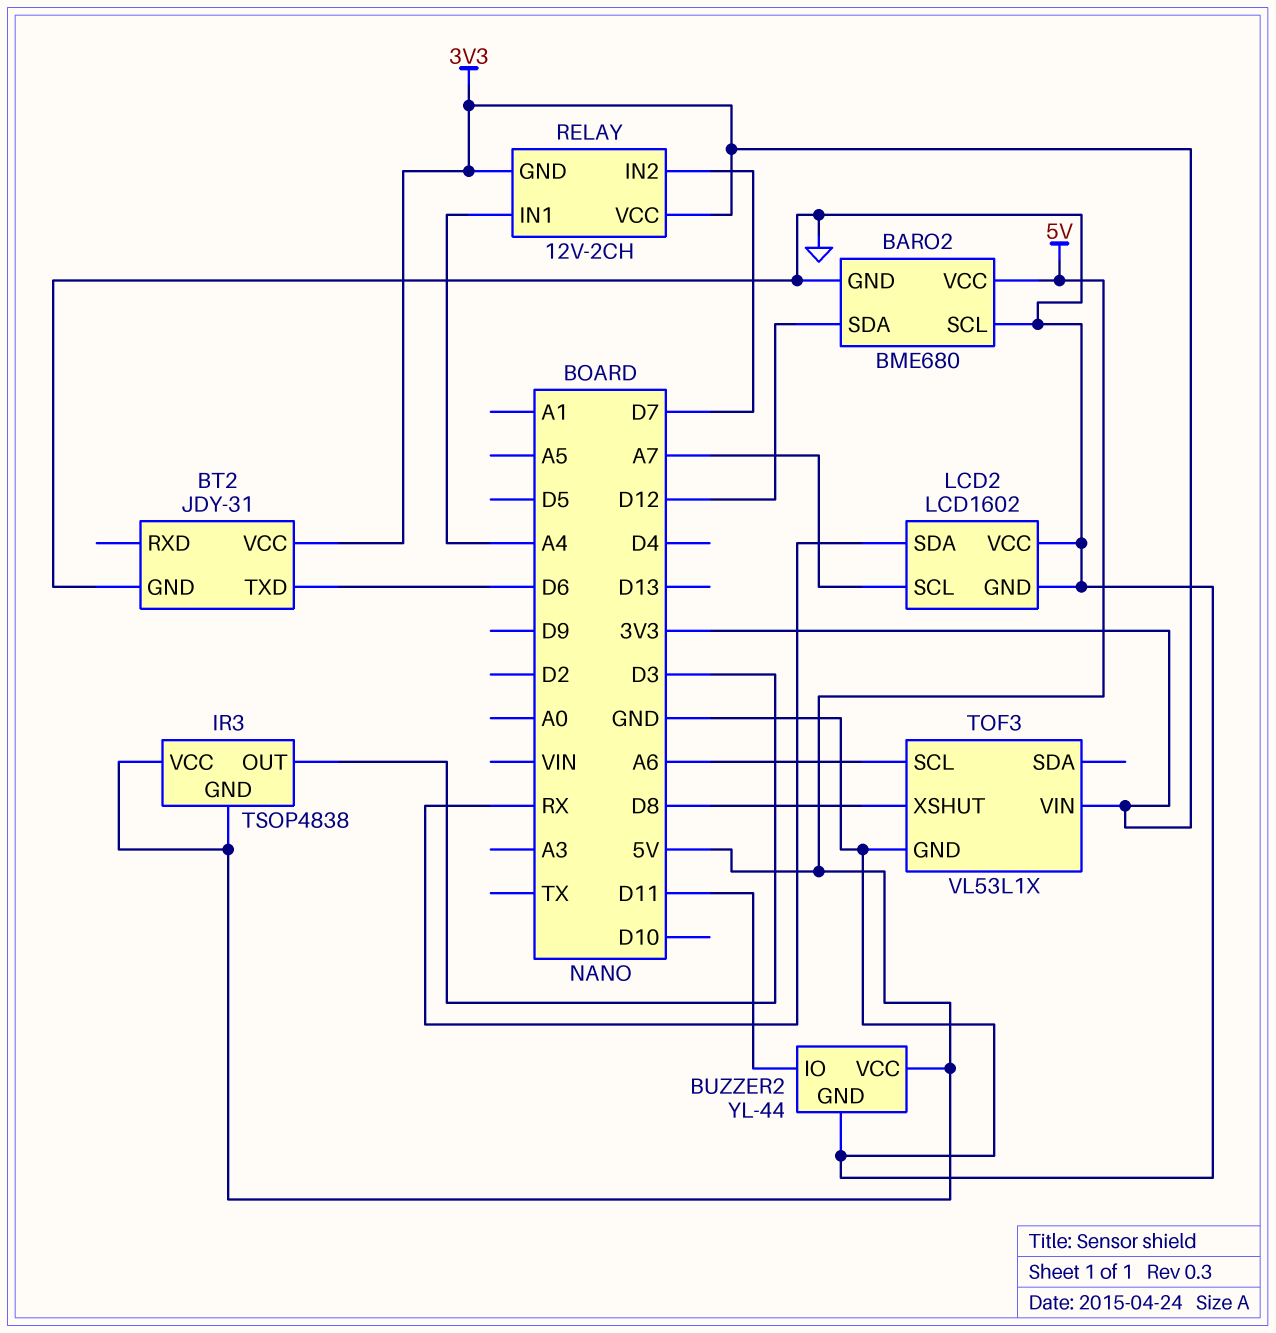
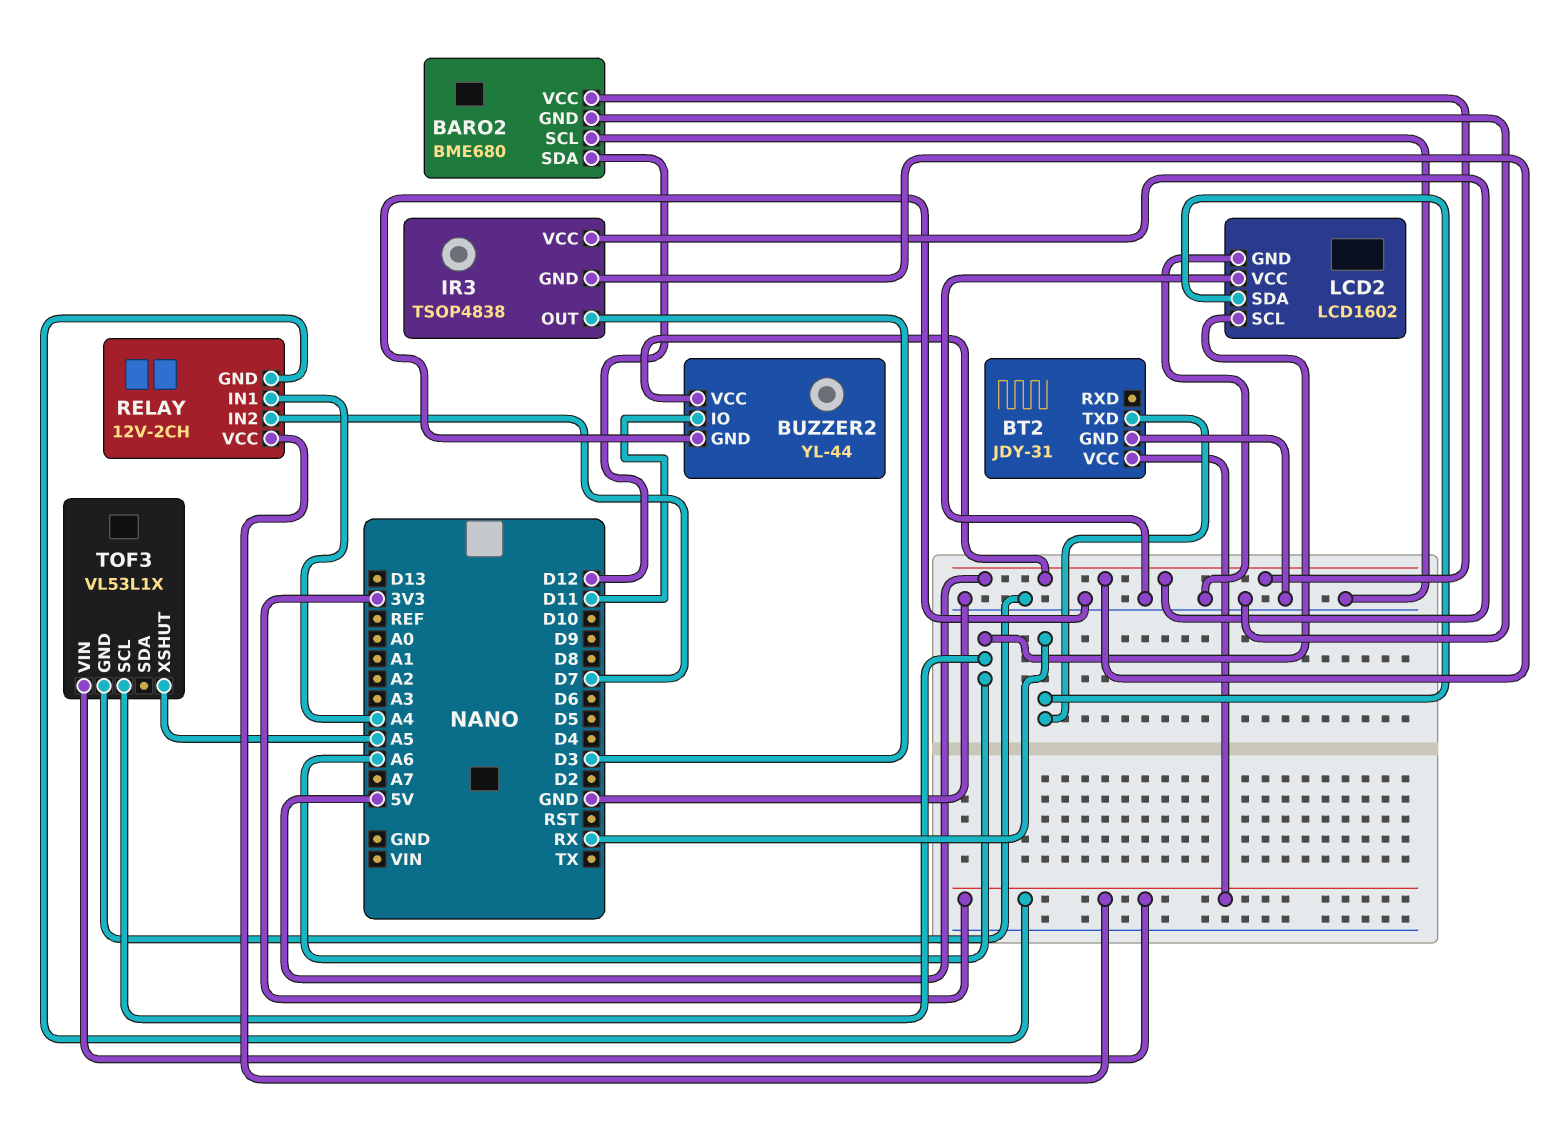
BT2 pin TXD: D6 -> RX
LCD2 pin SCL: A7 -> A6
TOF3 pin XSHUT: D8 -> A5

